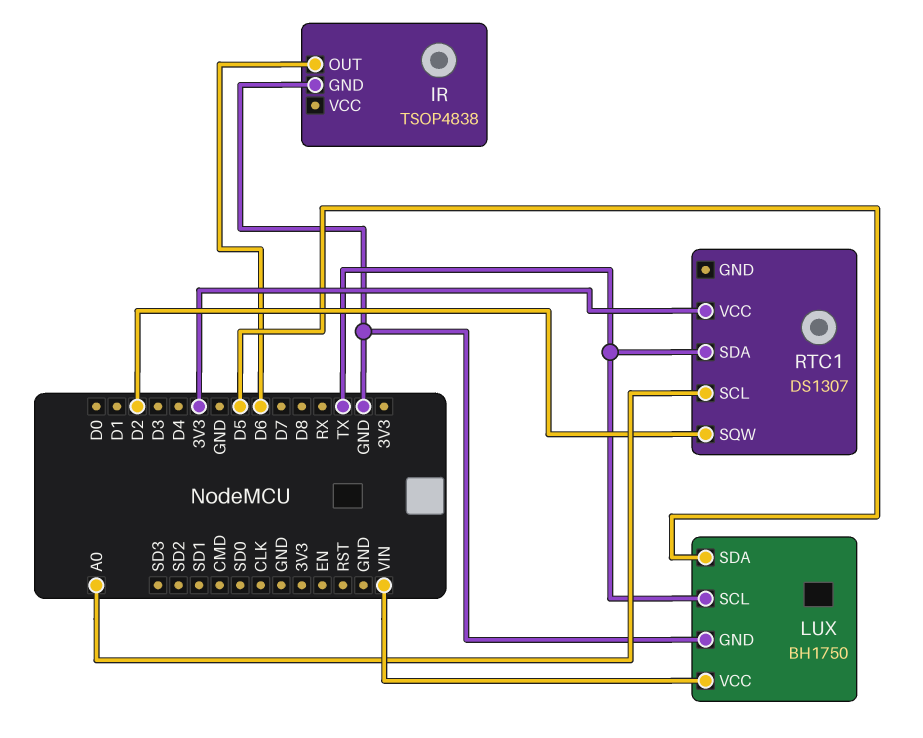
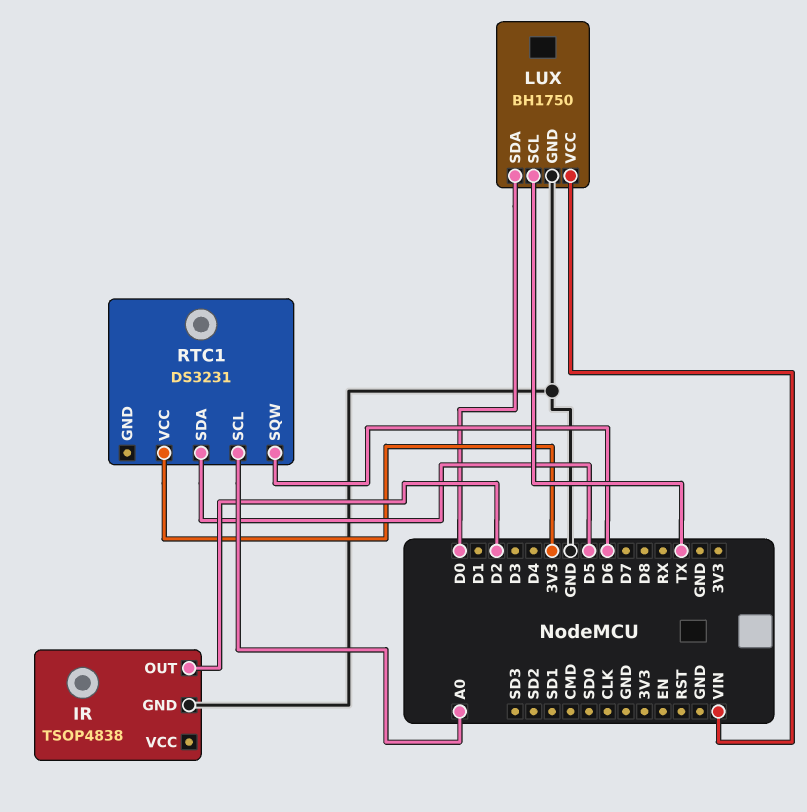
IR pin OUT: D6 -> D2
LUX pin SDA: D5 -> D0
RTC1: DS1307 -> DS3231
RTC1 pin SDA: TX -> D5
RTC1 pin SQW: D2 -> D6

